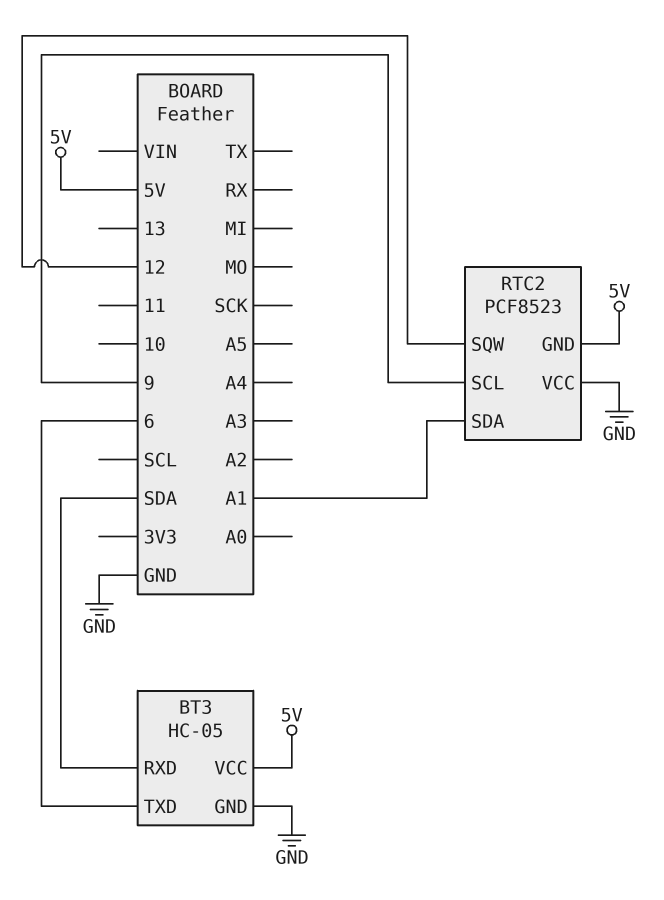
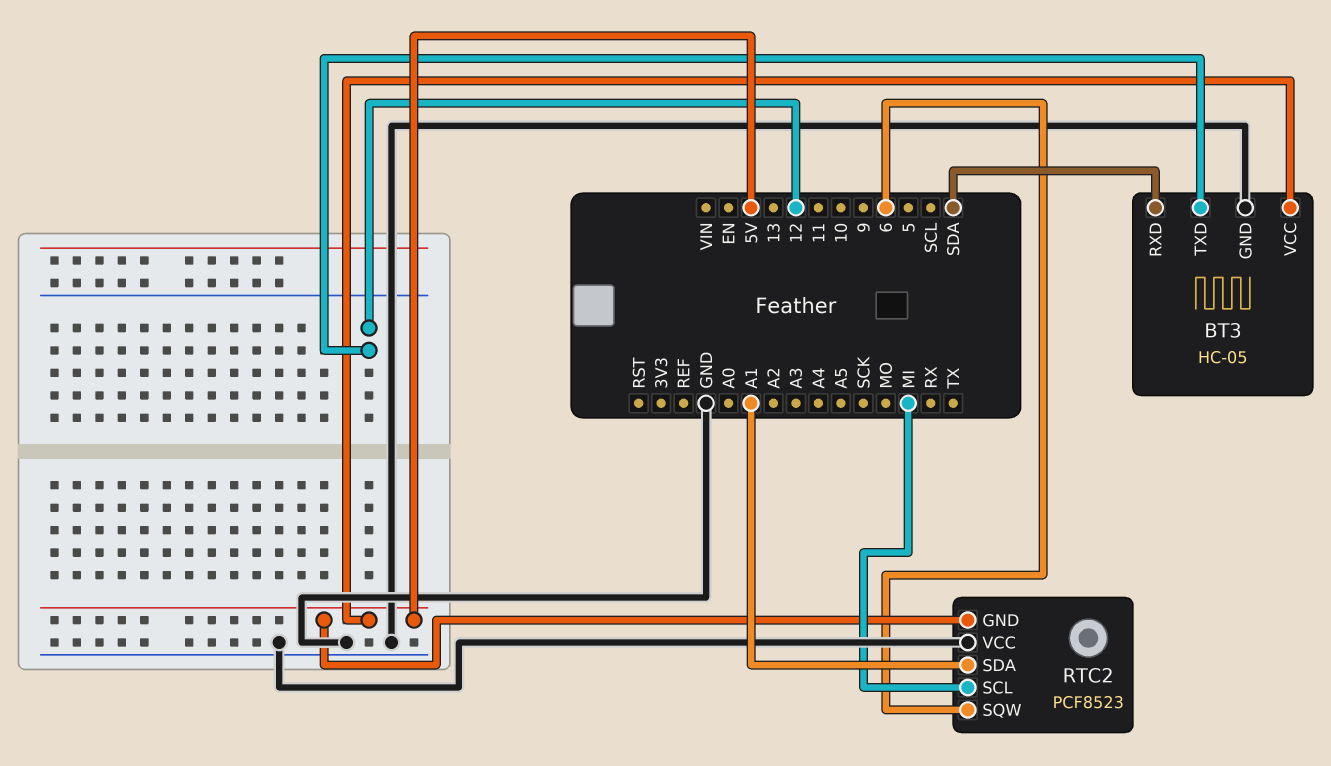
BT3 pin TXD: 6 -> 12
RTC2 pin SCL: 9 -> MI
RTC2 pin SQW: 12 -> 6

